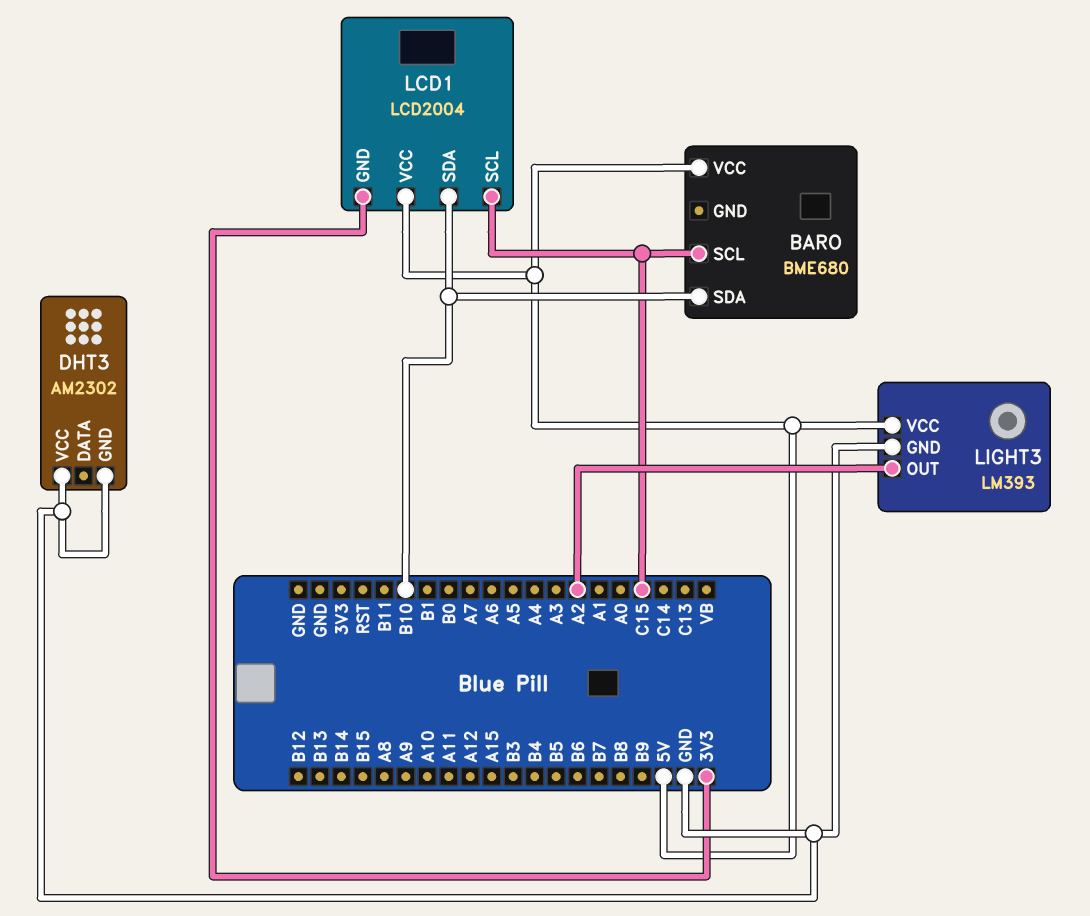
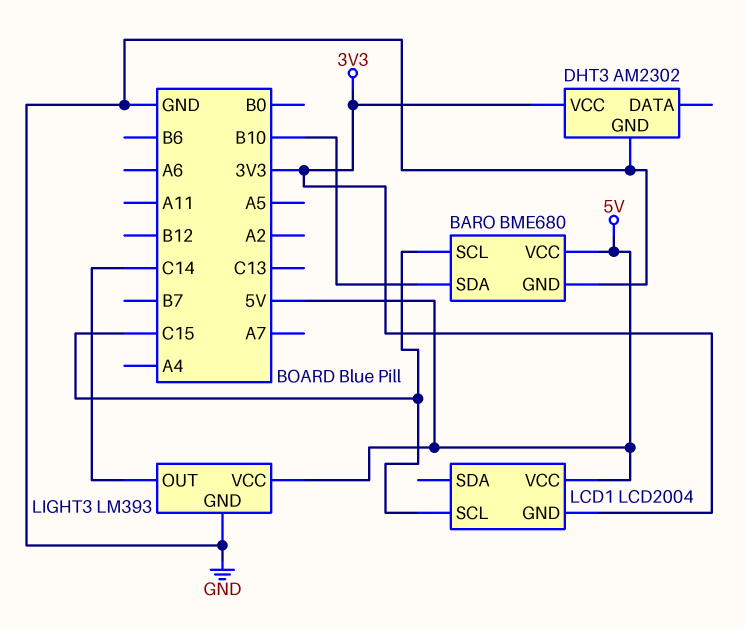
BARO pin GND: none -> GND
DHT3 pin VCC: GND -> 3V3
LCD1 pin SDA: B10 -> none
LIGHT3 pin OUT: A2 -> C14

